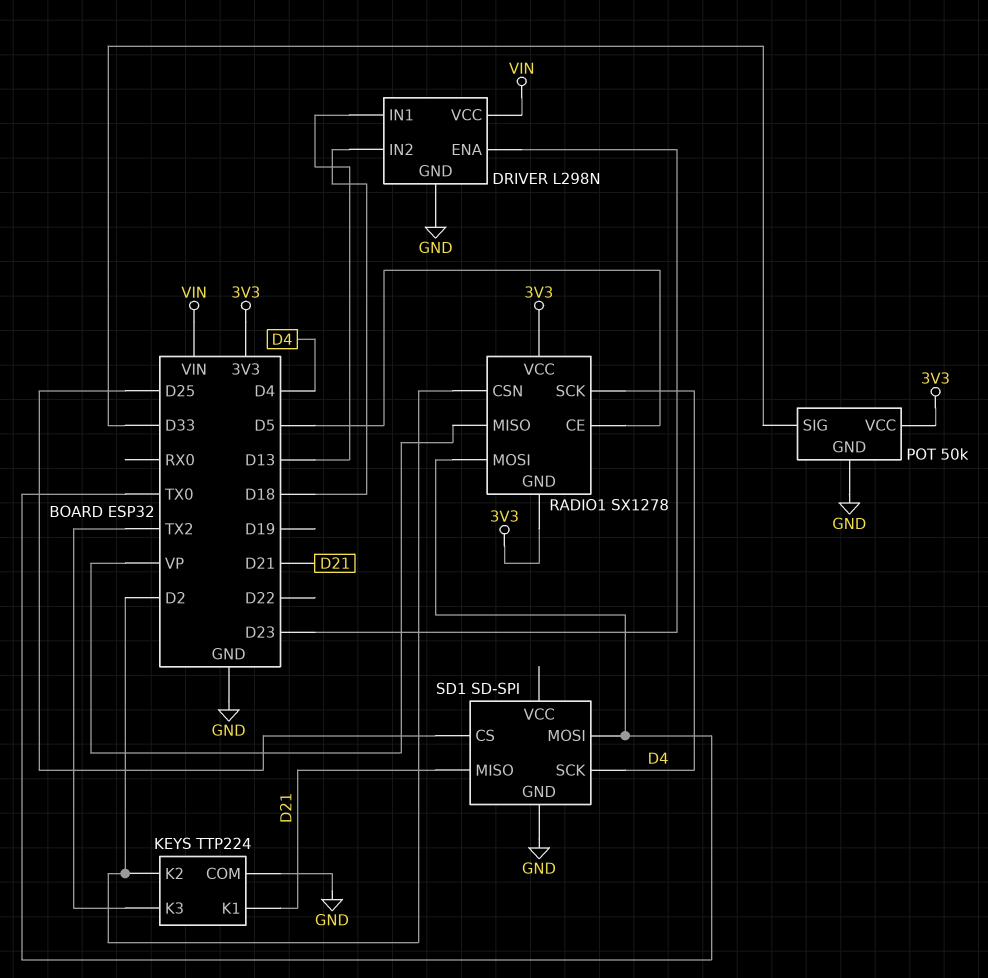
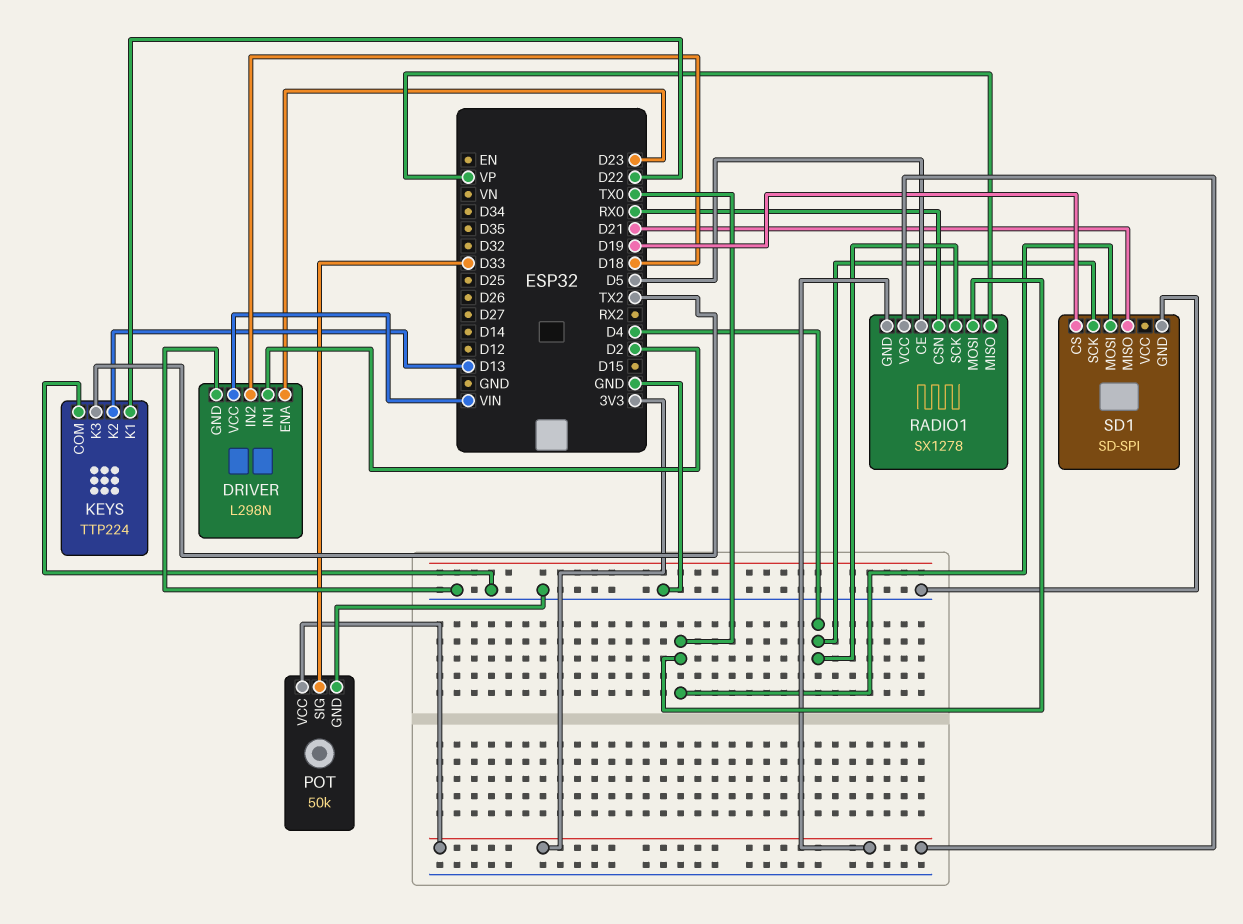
DRIVER pin IN1: D13 -> D2
KEYS pin K1: D21 -> D22
KEYS pin K2: D2 -> D13
RADIO1 pin CSN: D2 -> RX0
SD1 pin CS: D25 -> D19

